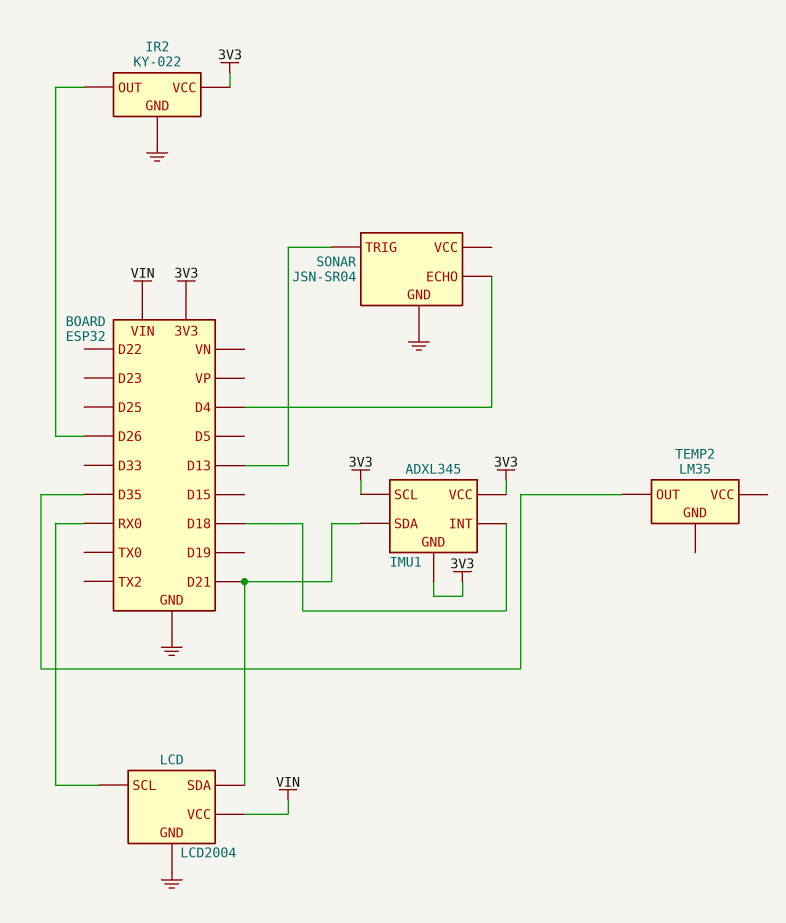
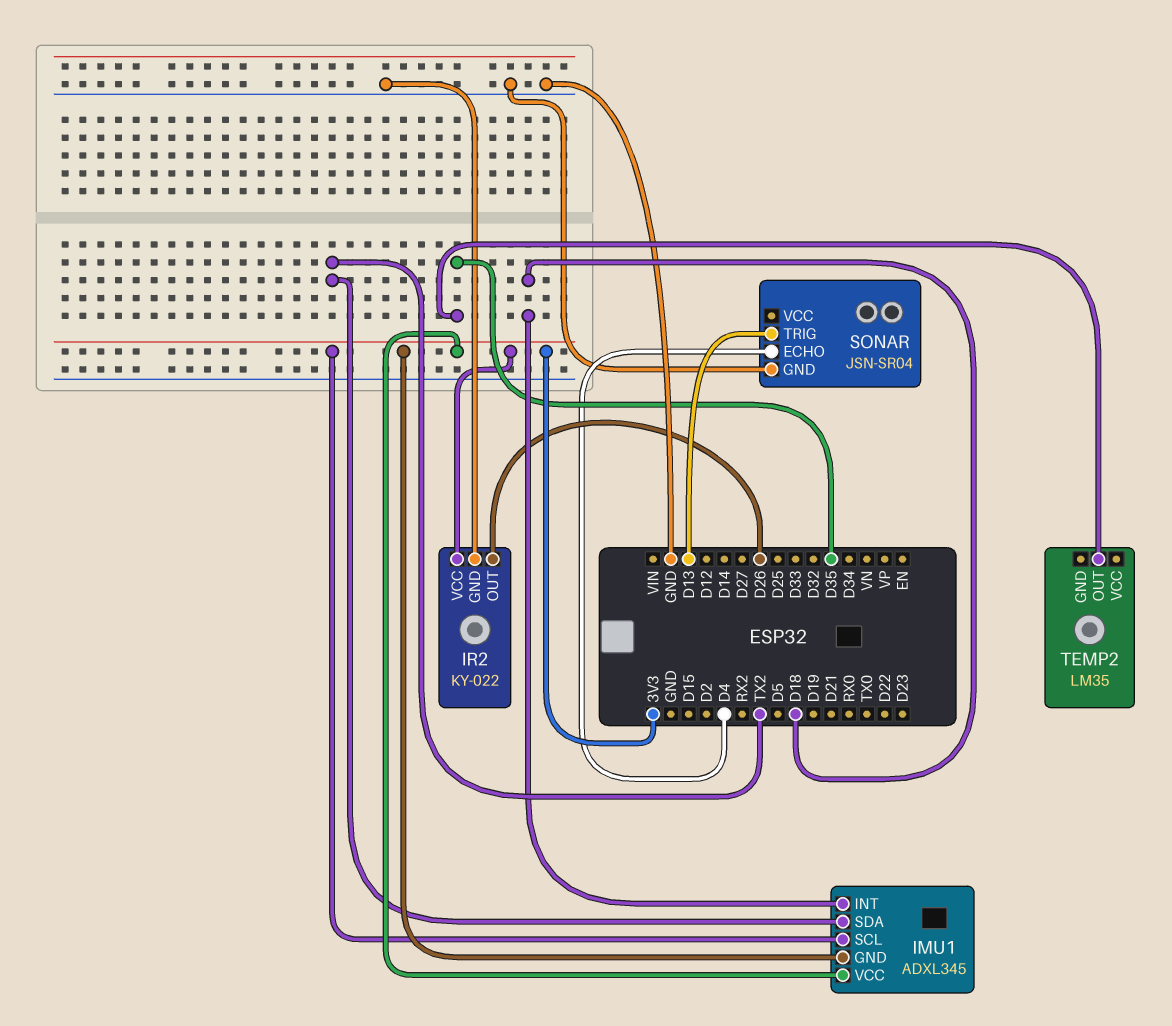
IMU1 pin SDA: D21 -> TX2
LCD: LCD2004 -> none
LCD pin GND: GND -> none
LCD pin SCL: RX0 -> none
LCD pin SDA: D21 -> none
LCD pin VCC: VIN -> none

